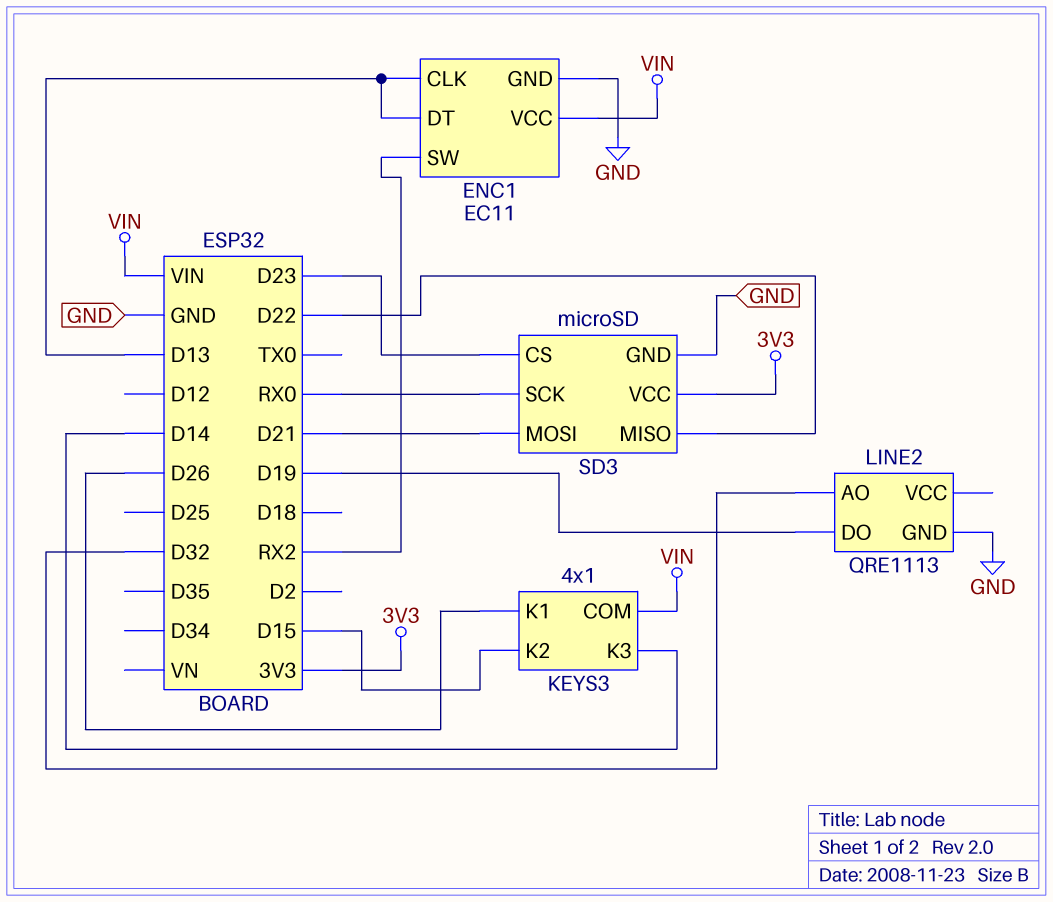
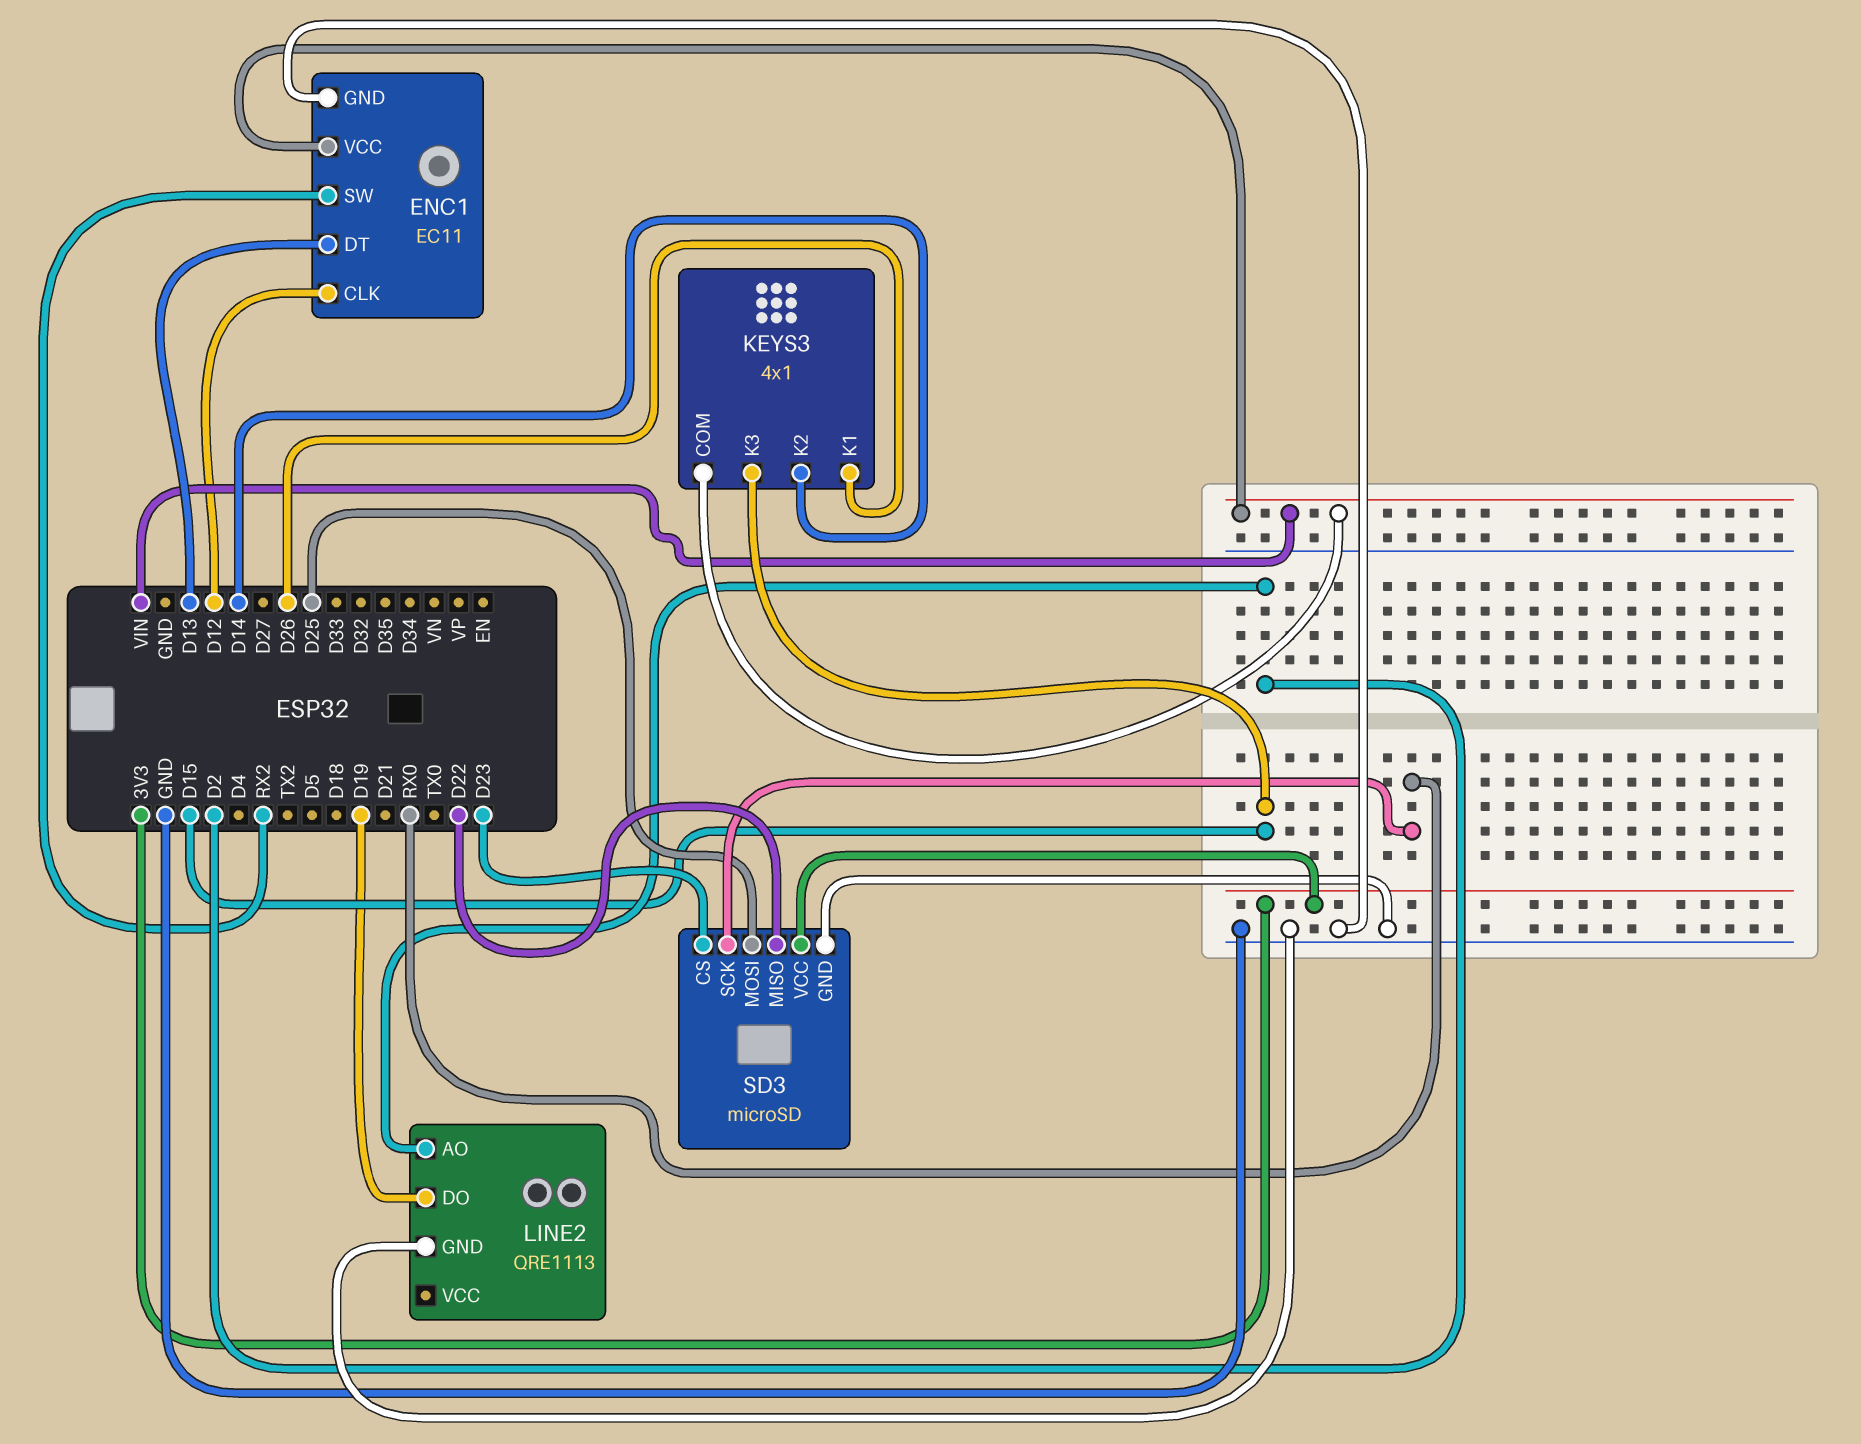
ENC1 pin CLK: D13 -> D12
KEYS3 pin K2: D15 -> D14
KEYS3 pin K3: D14 -> D15
LINE2 pin AO: D32 -> D2
SD3 pin MOSI: D21 -> D25

